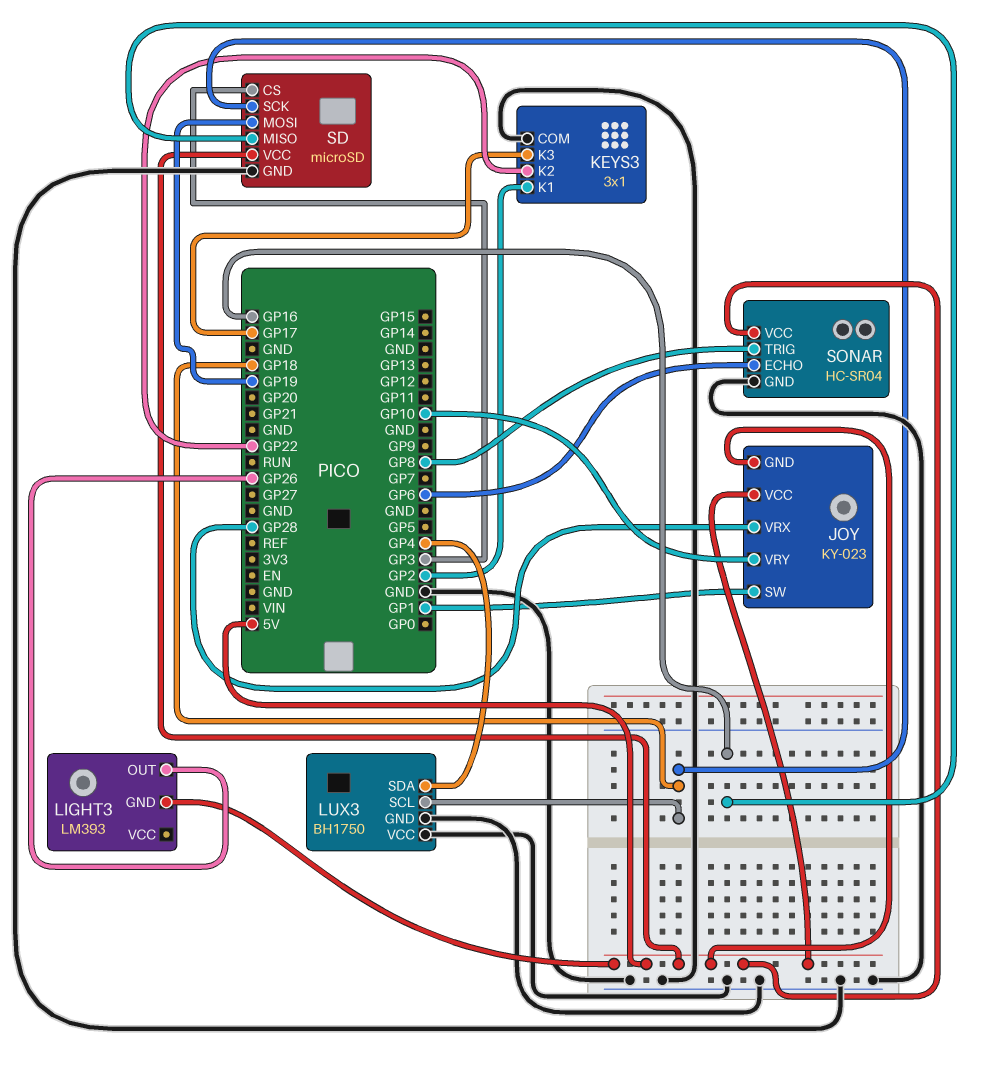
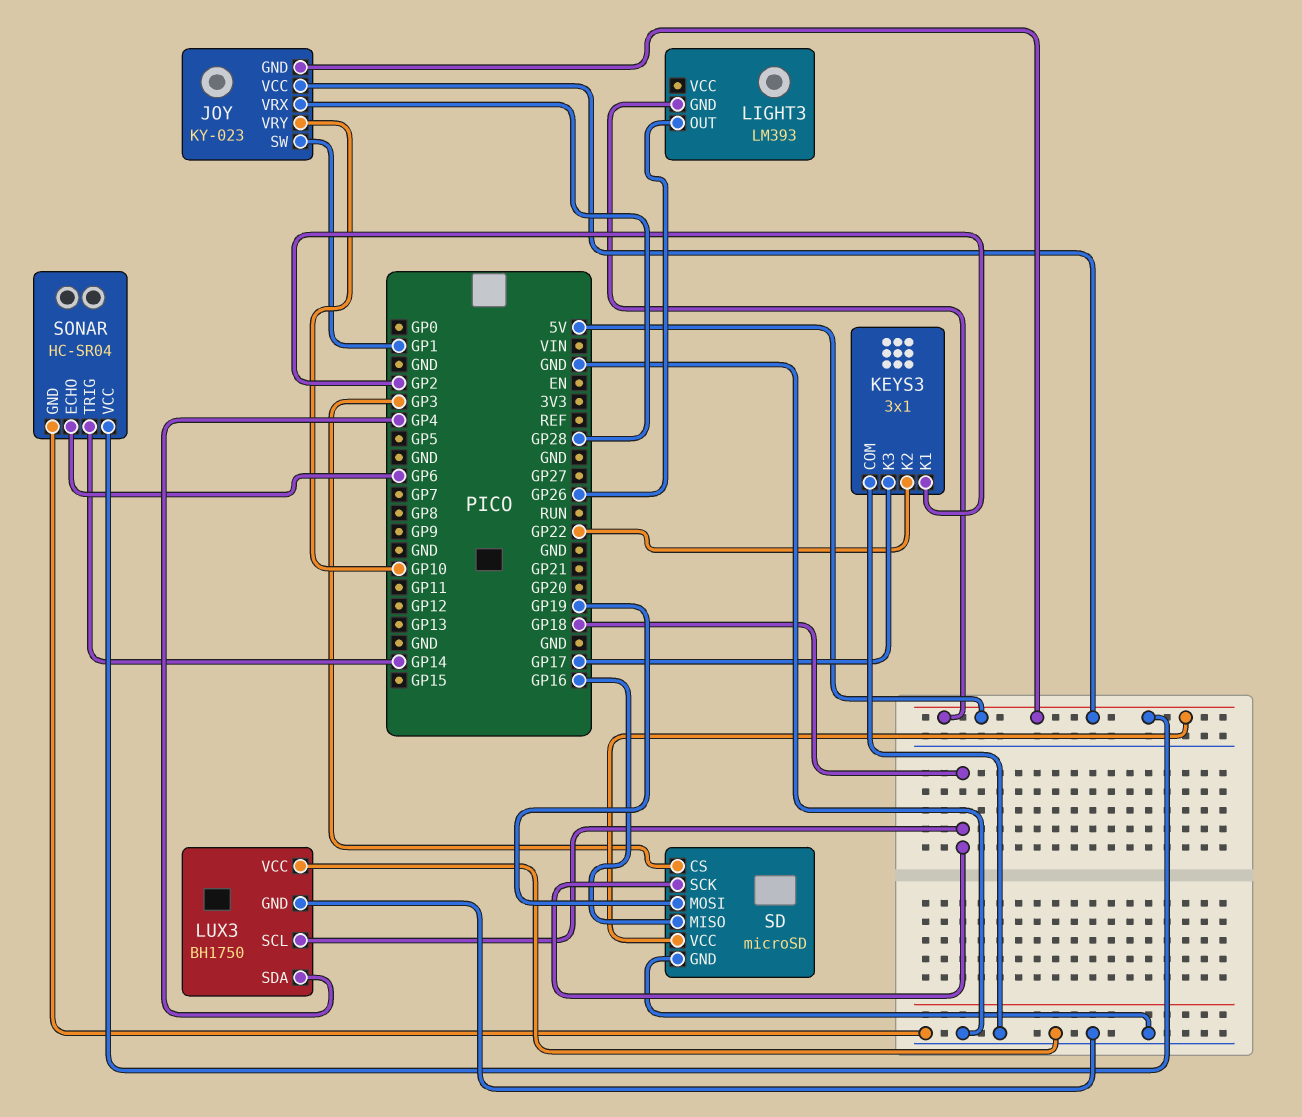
SONAR pin TRIG: GP8 -> GP14

